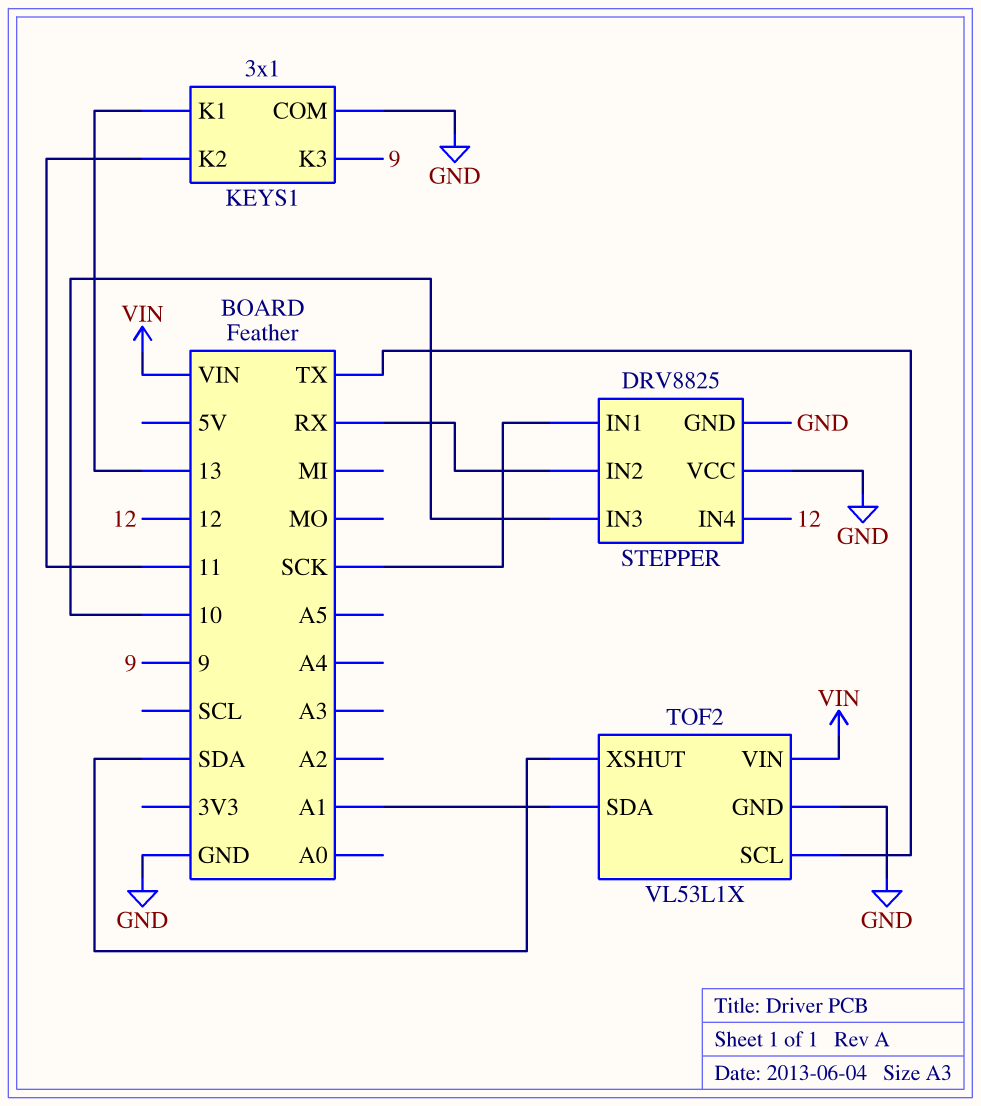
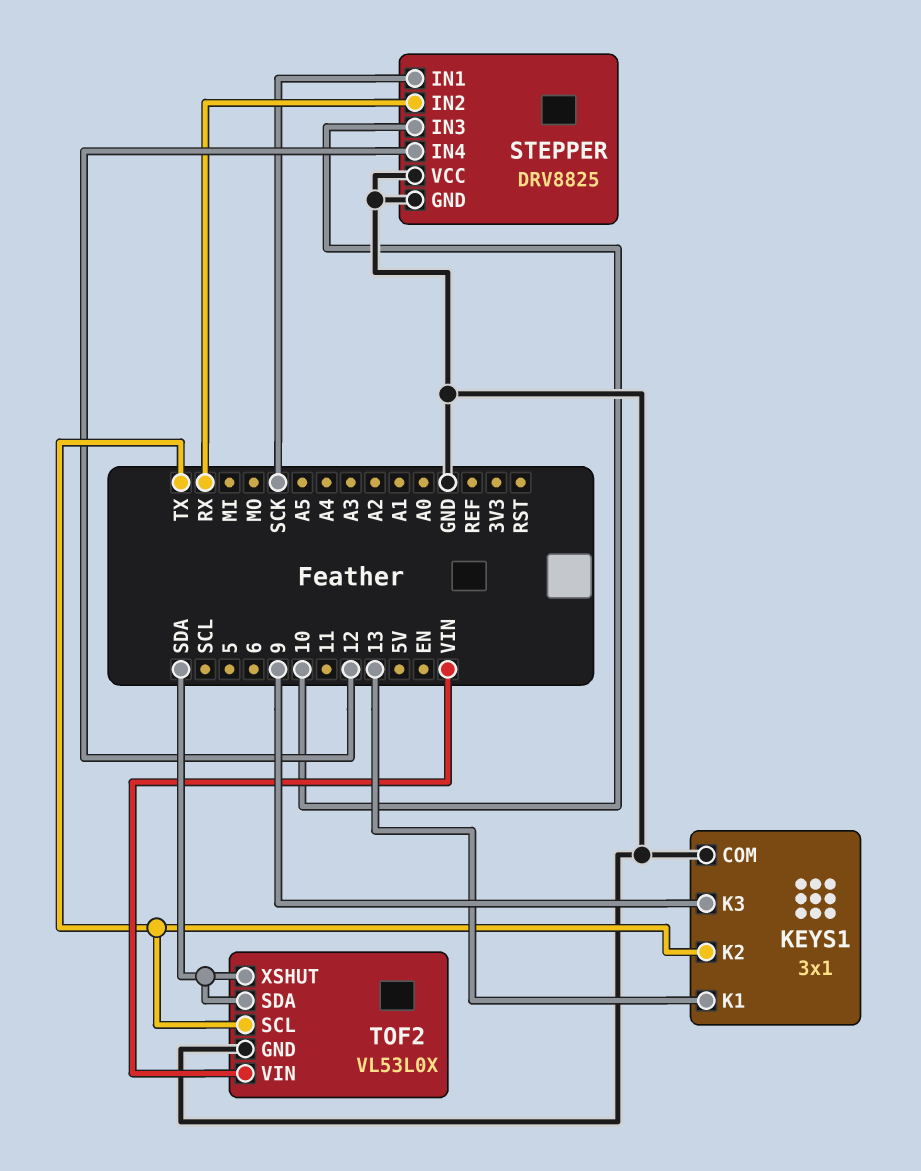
KEYS1 pin K2: 11 -> TX
TOF2: VL53L1X -> VL53L0X
TOF2 pin SDA: A1 -> SDA

